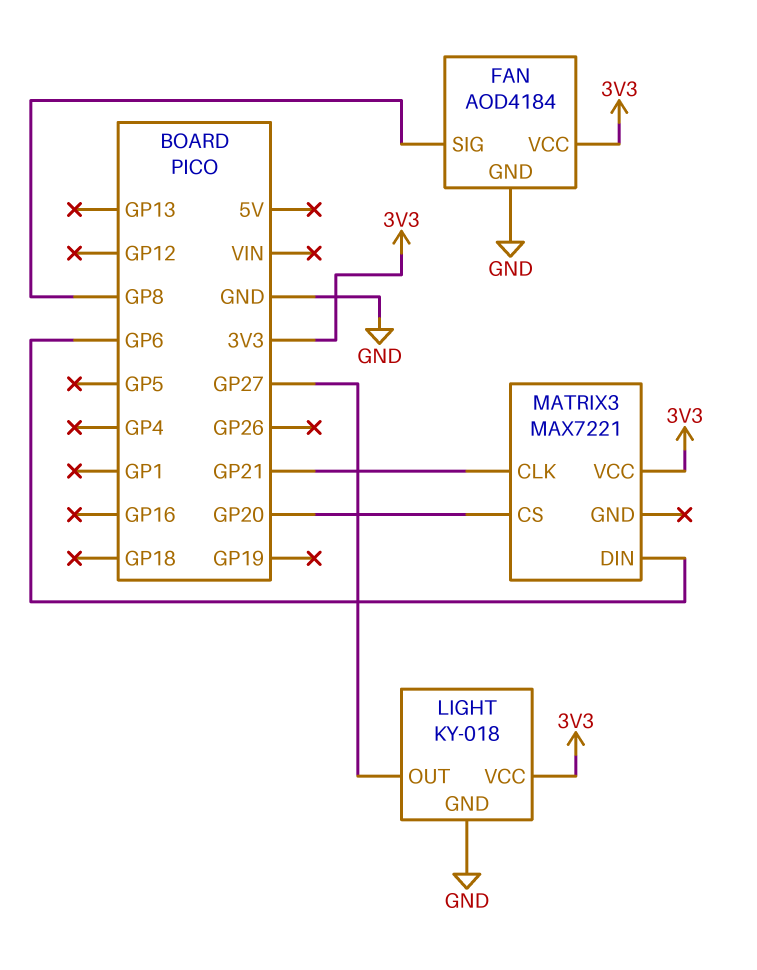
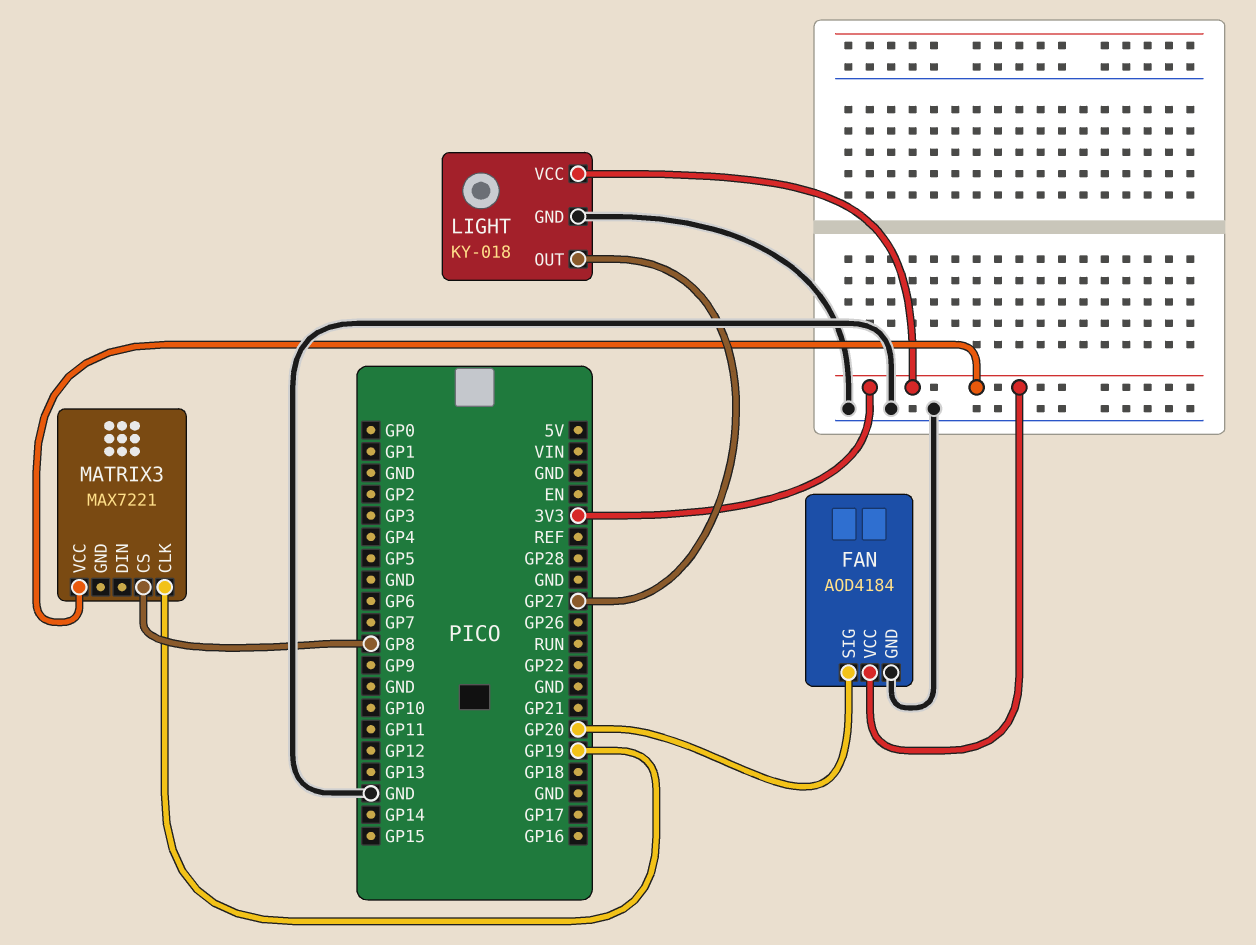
FAN pin SIG: GP8 -> GP20
MATRIX3 pin CLK: GP21 -> GP19
MATRIX3 pin CS: GP20 -> GP8
MATRIX3 pin DIN: GP6 -> none

